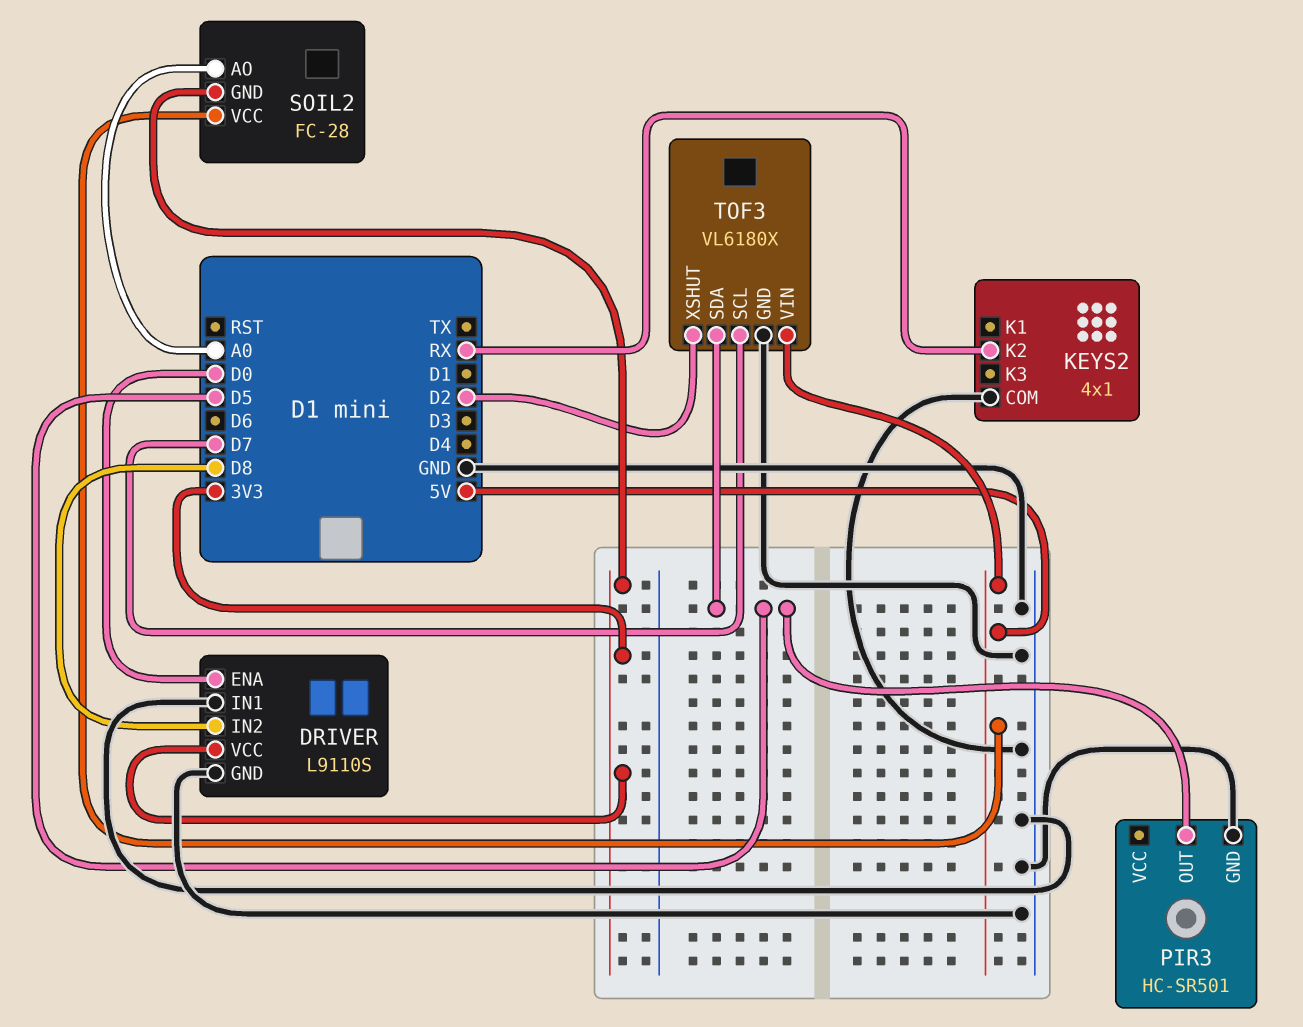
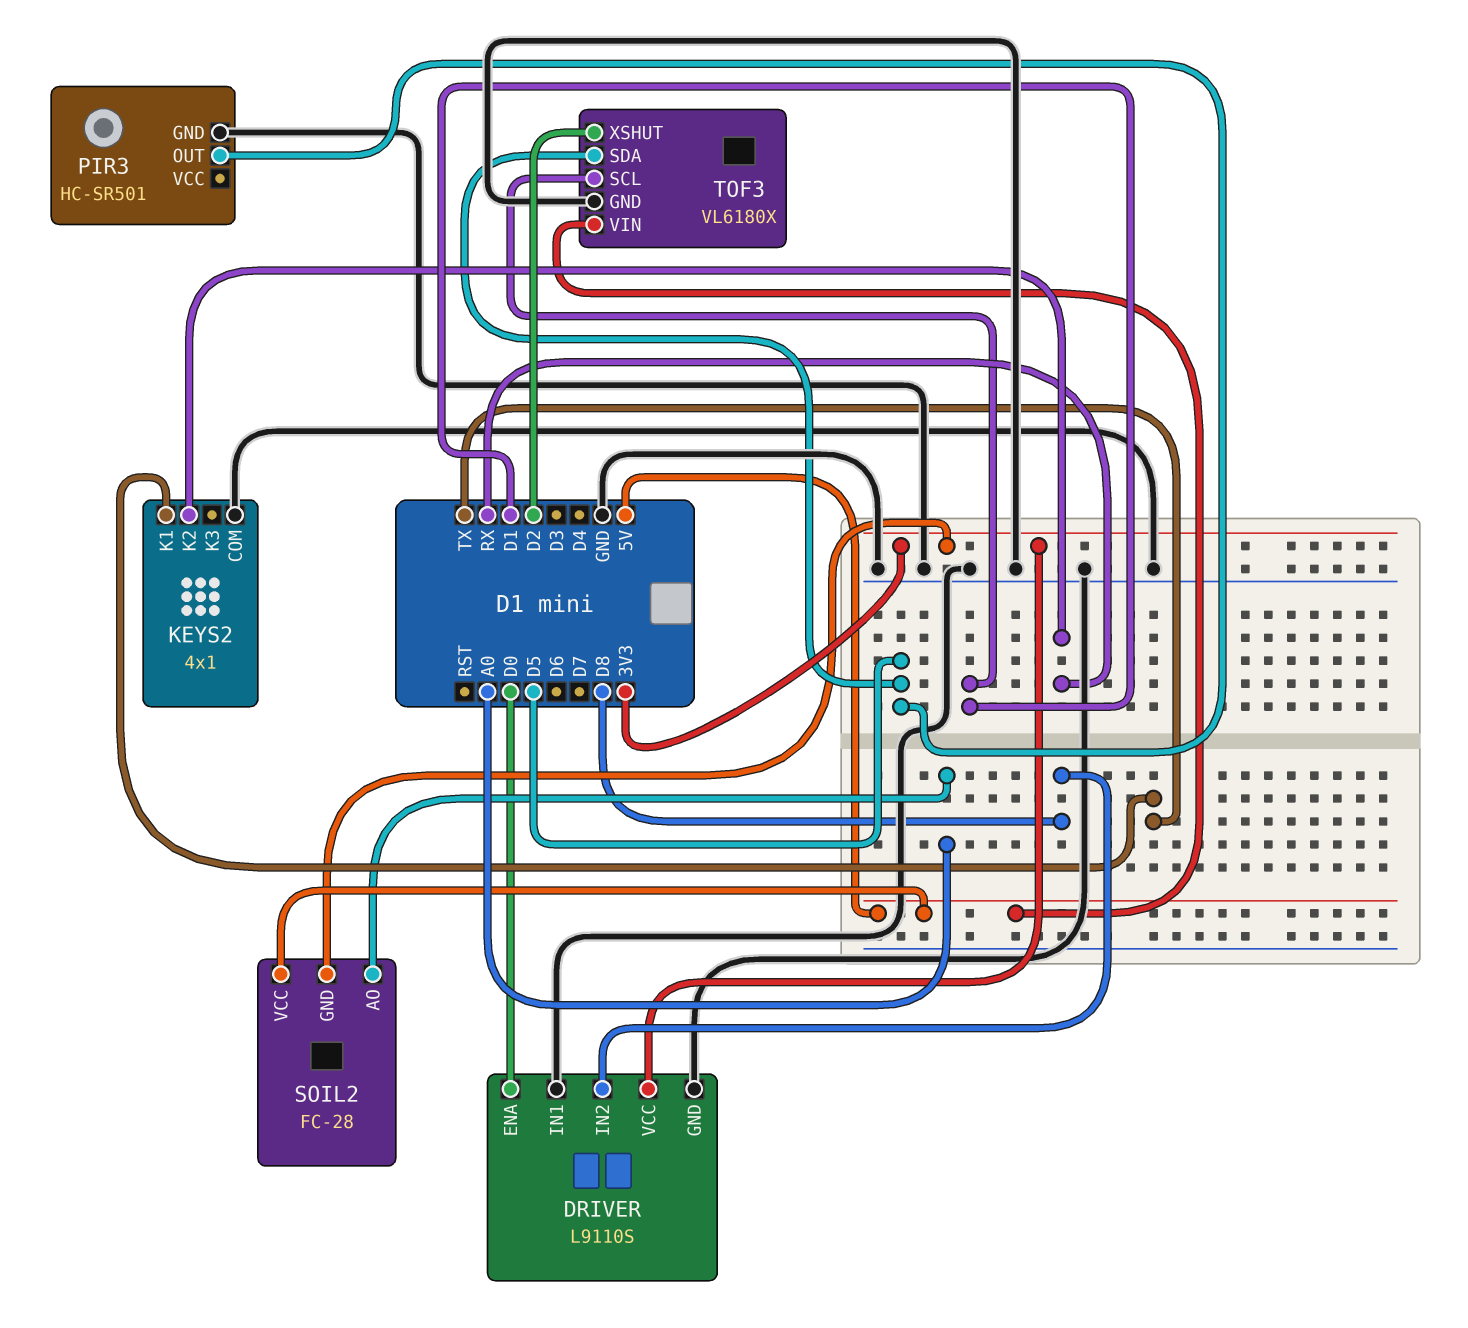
KEYS2 pin K1: none -> TX
TOF3 pin SCL: D7 -> D1

